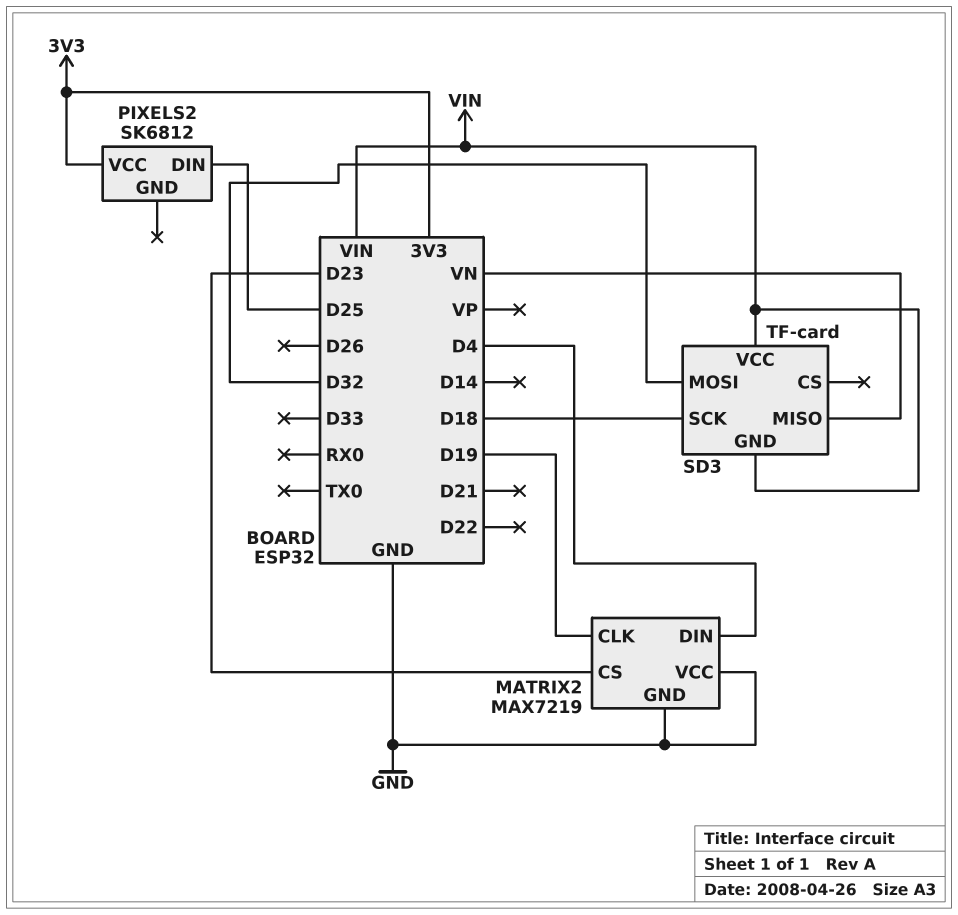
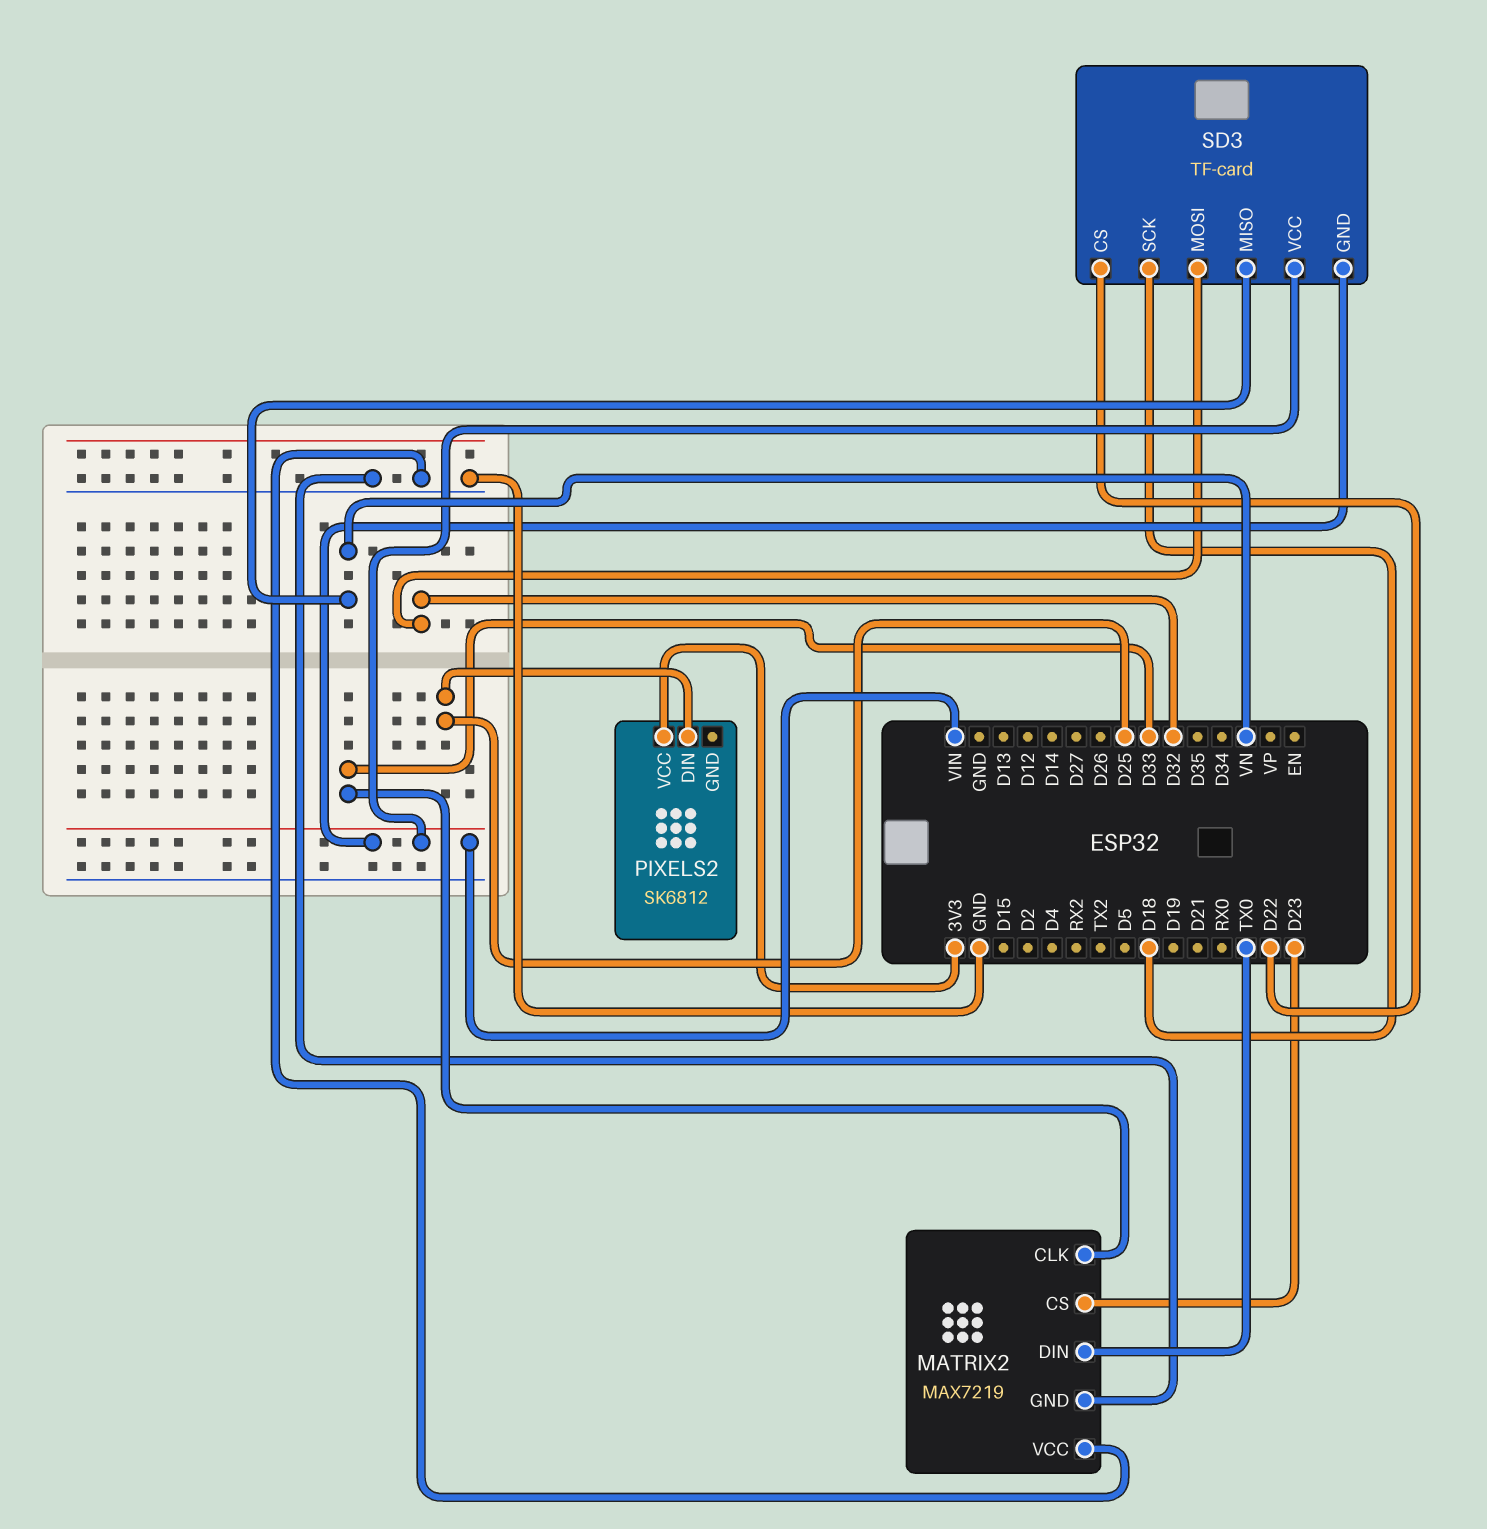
MATRIX2 pin CLK: D19 -> D33
MATRIX2 pin DIN: D4 -> TX0
SD3 pin CS: none -> D22

